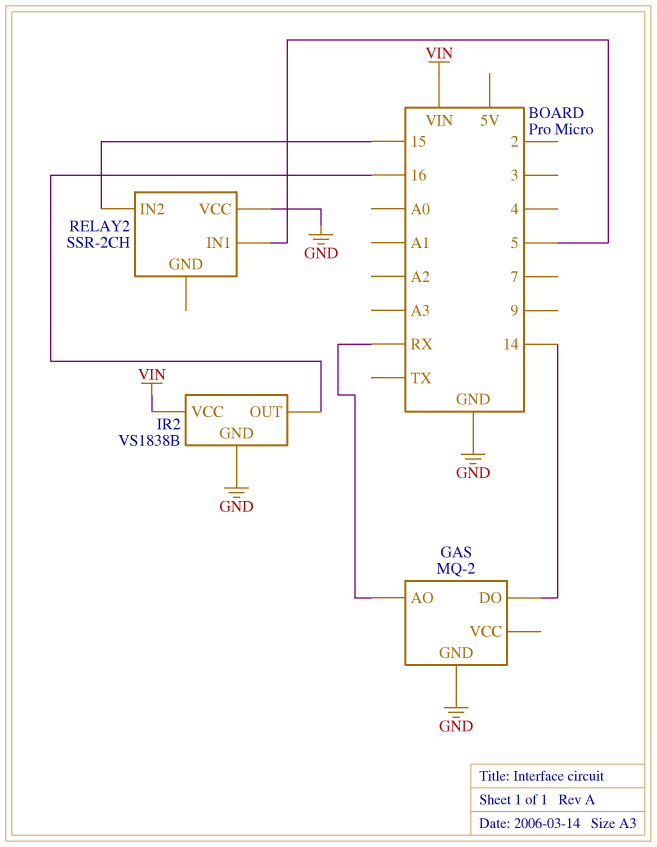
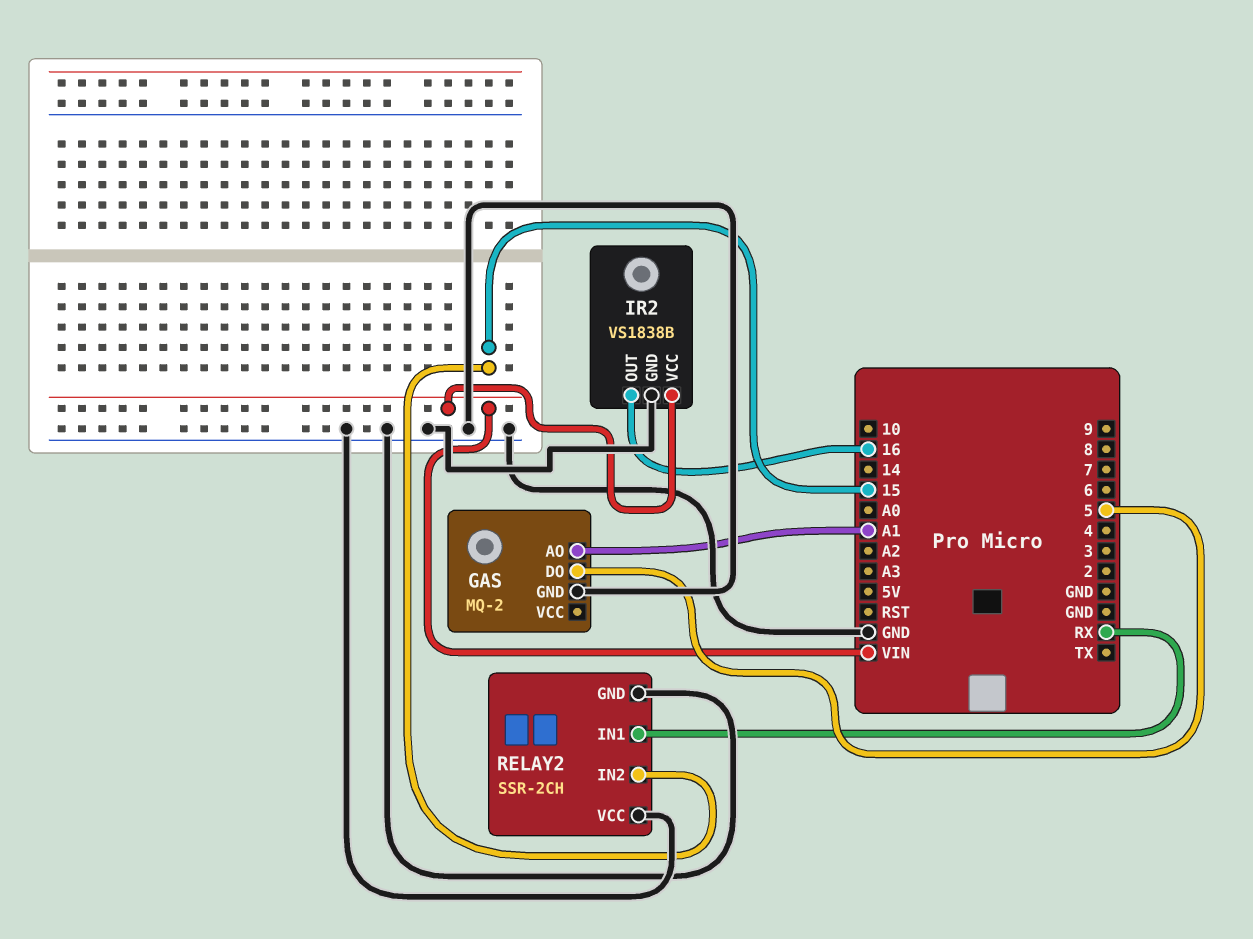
GAS pin AO: RX -> A1
GAS pin DO: 14 -> 5
RELAY2 pin GND: none -> GND
RELAY2 pin IN1: 5 -> RX

